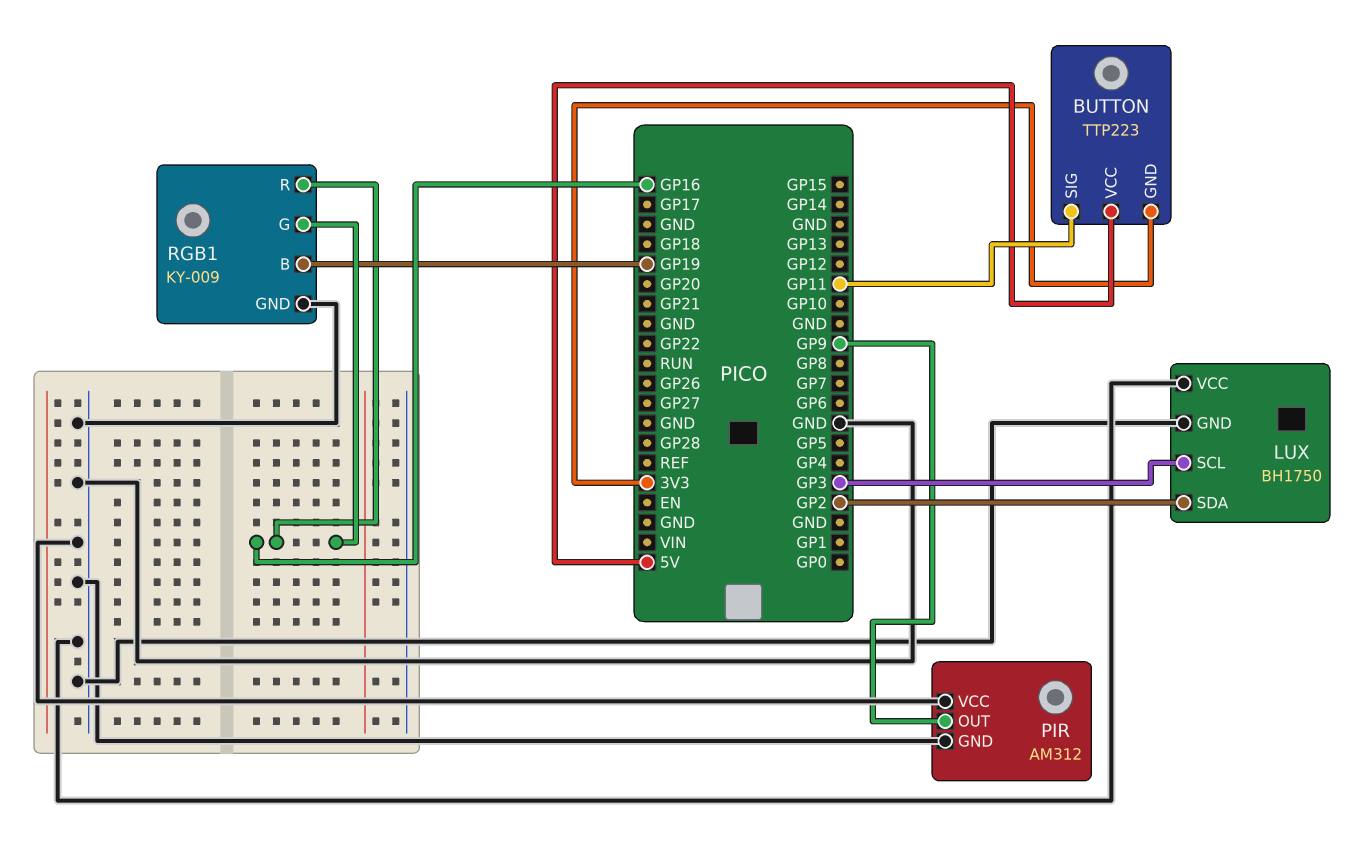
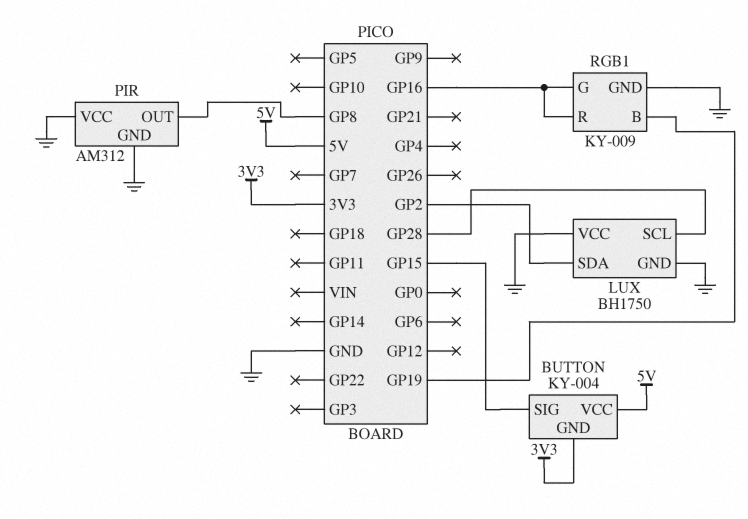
BUTTON: TTP223 -> KY-004
BUTTON pin SIG: GP11 -> GP15
LUX pin SCL: GP3 -> GP28
PIR pin OUT: GP9 -> GP8

